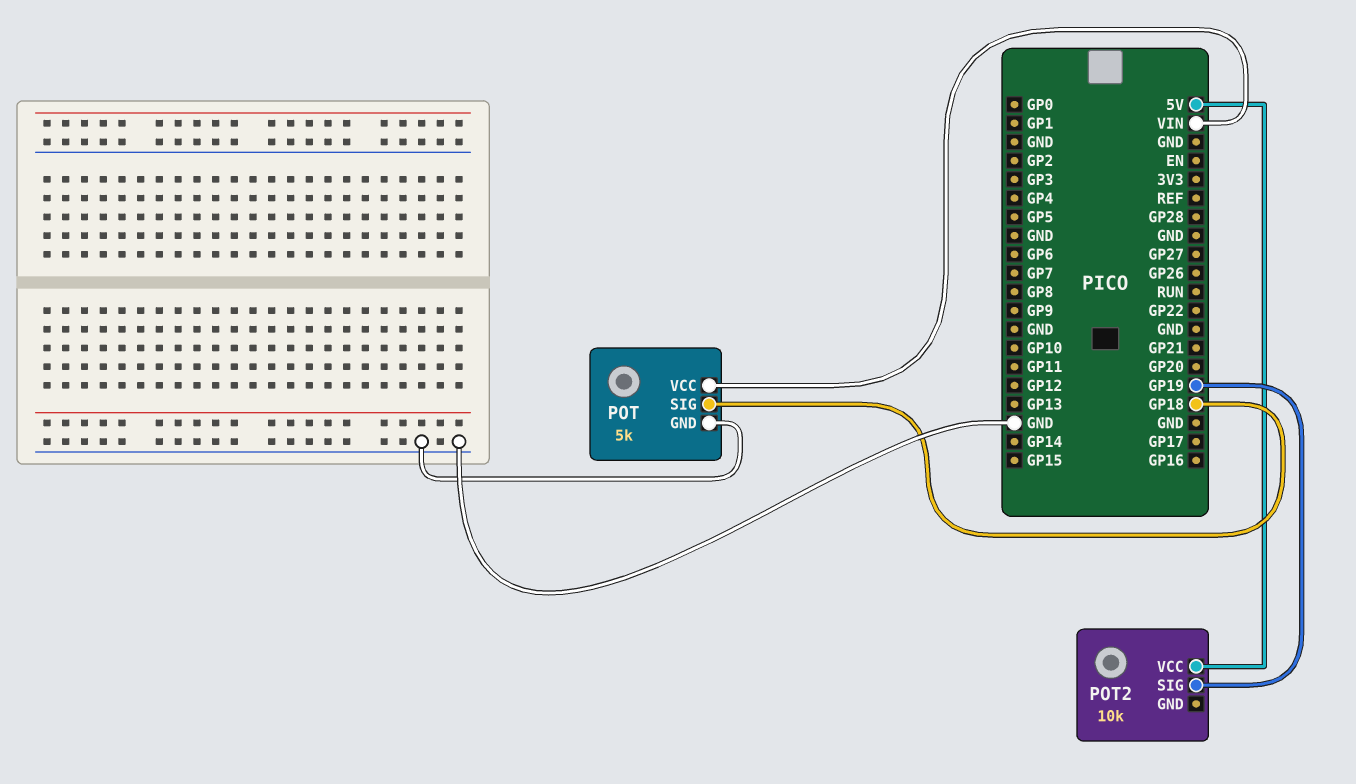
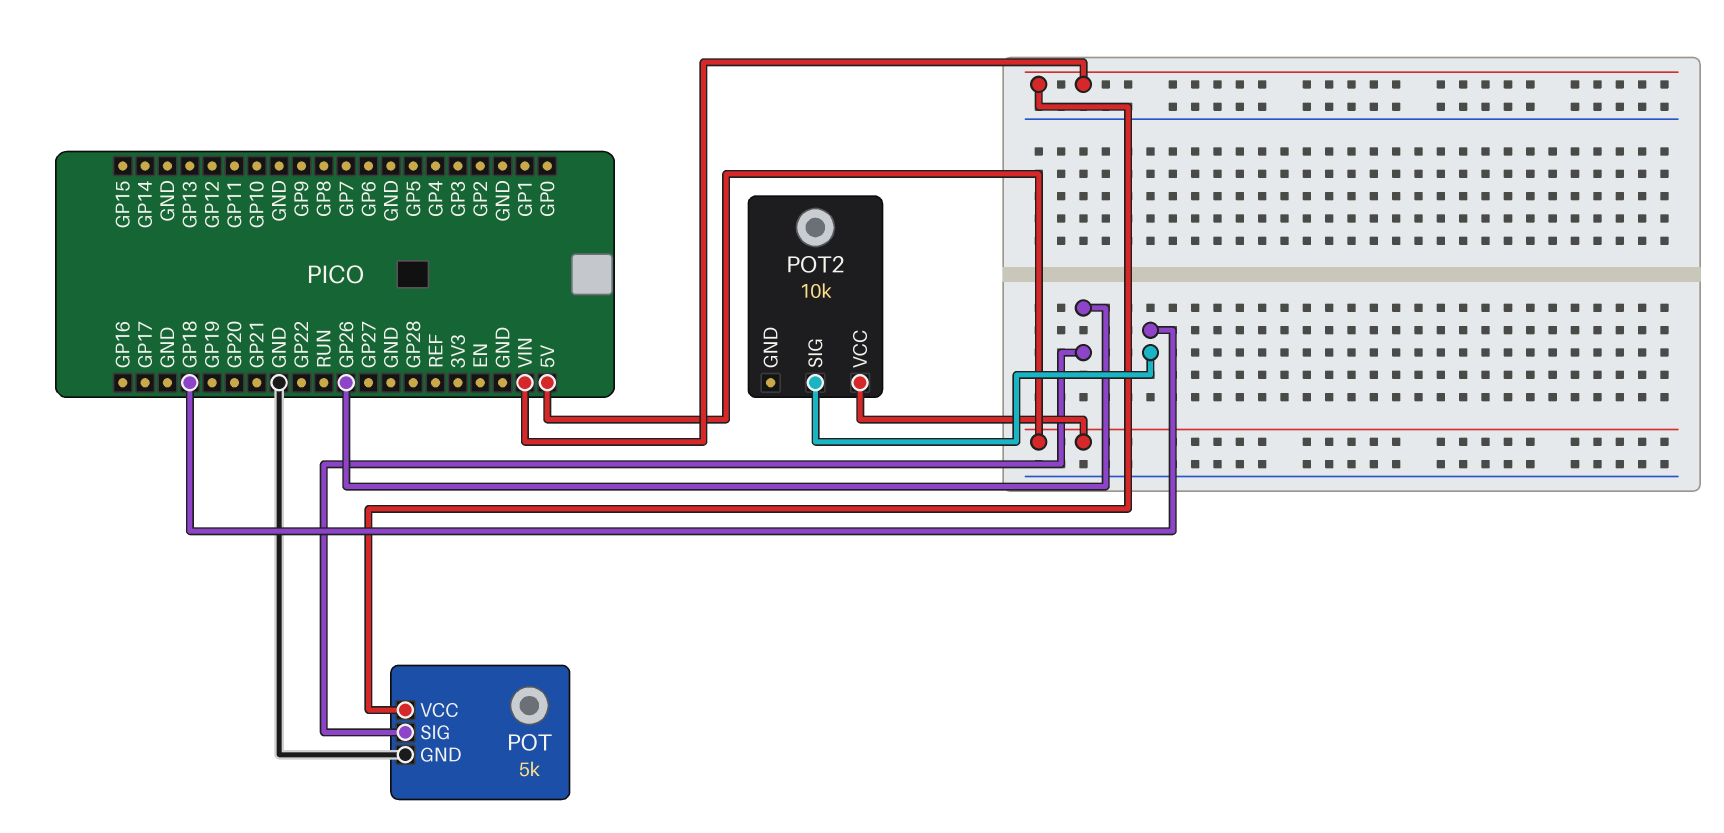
POT pin SIG: GP18 -> GP26
POT2 pin SIG: GP19 -> GP18

